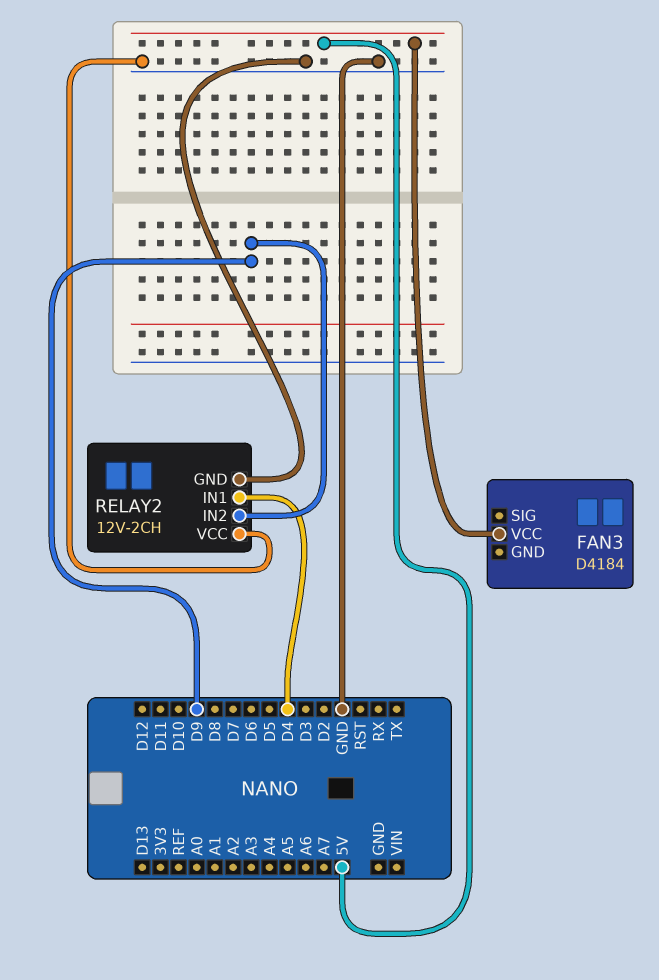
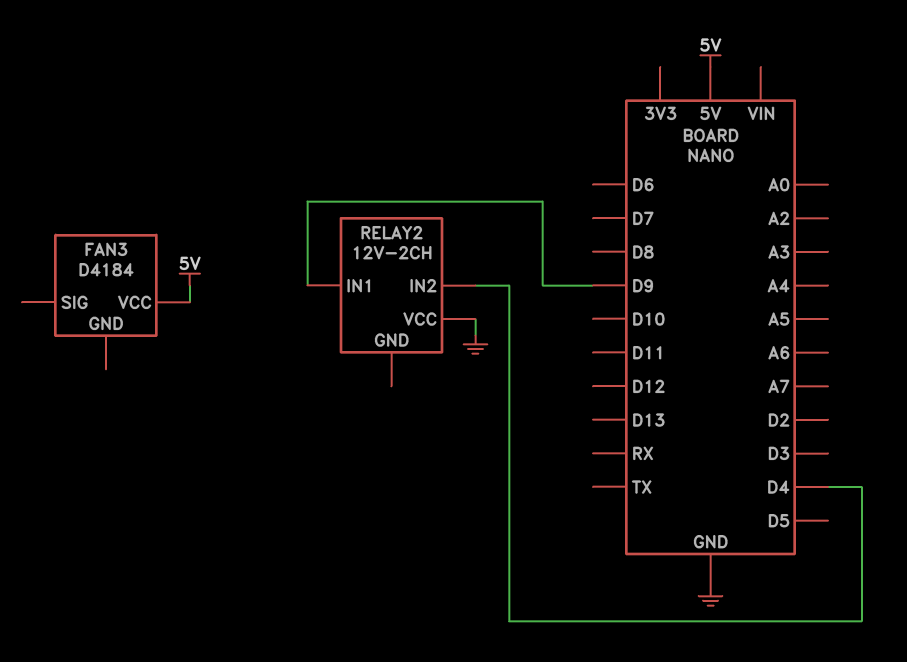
RELAY2 pin GND: GND -> none
RELAY2 pin IN1: D4 -> D9
RELAY2 pin IN2: D9 -> D4

